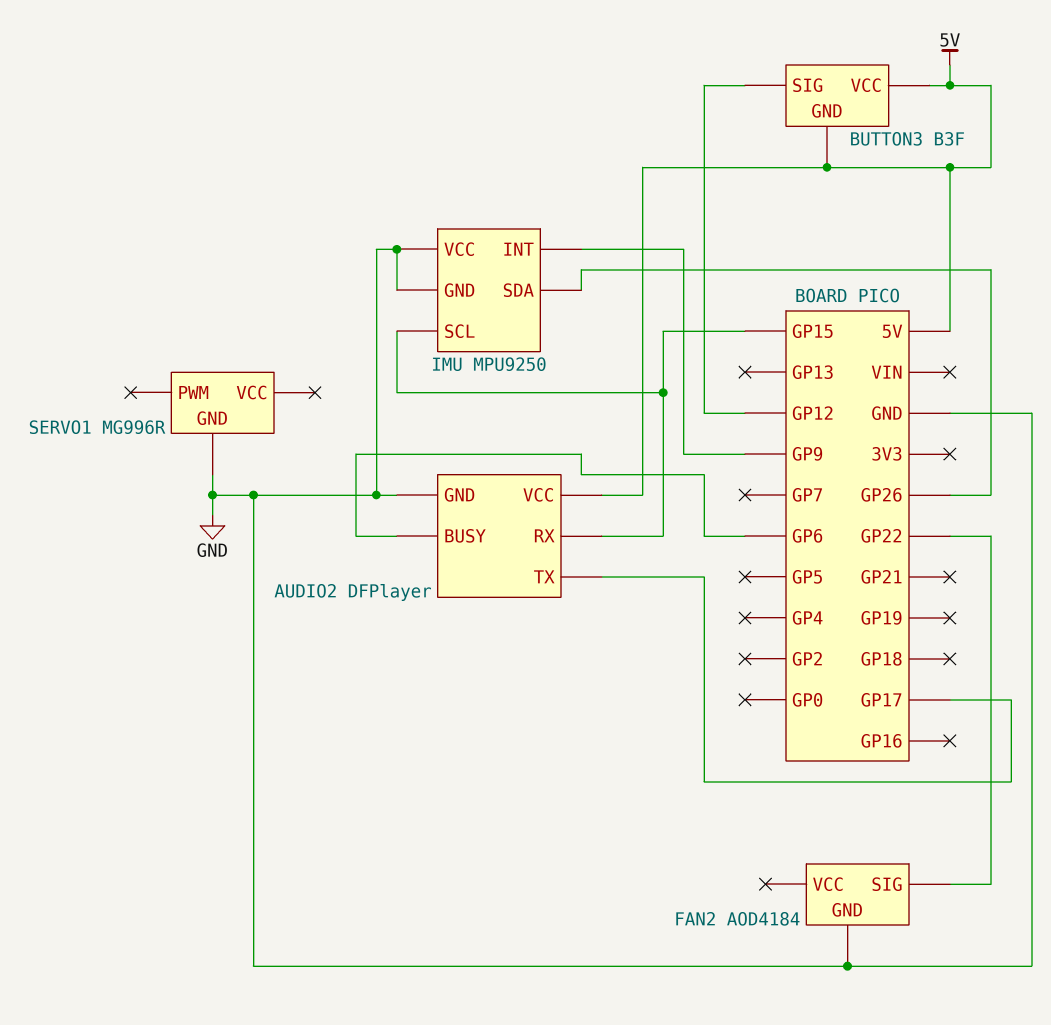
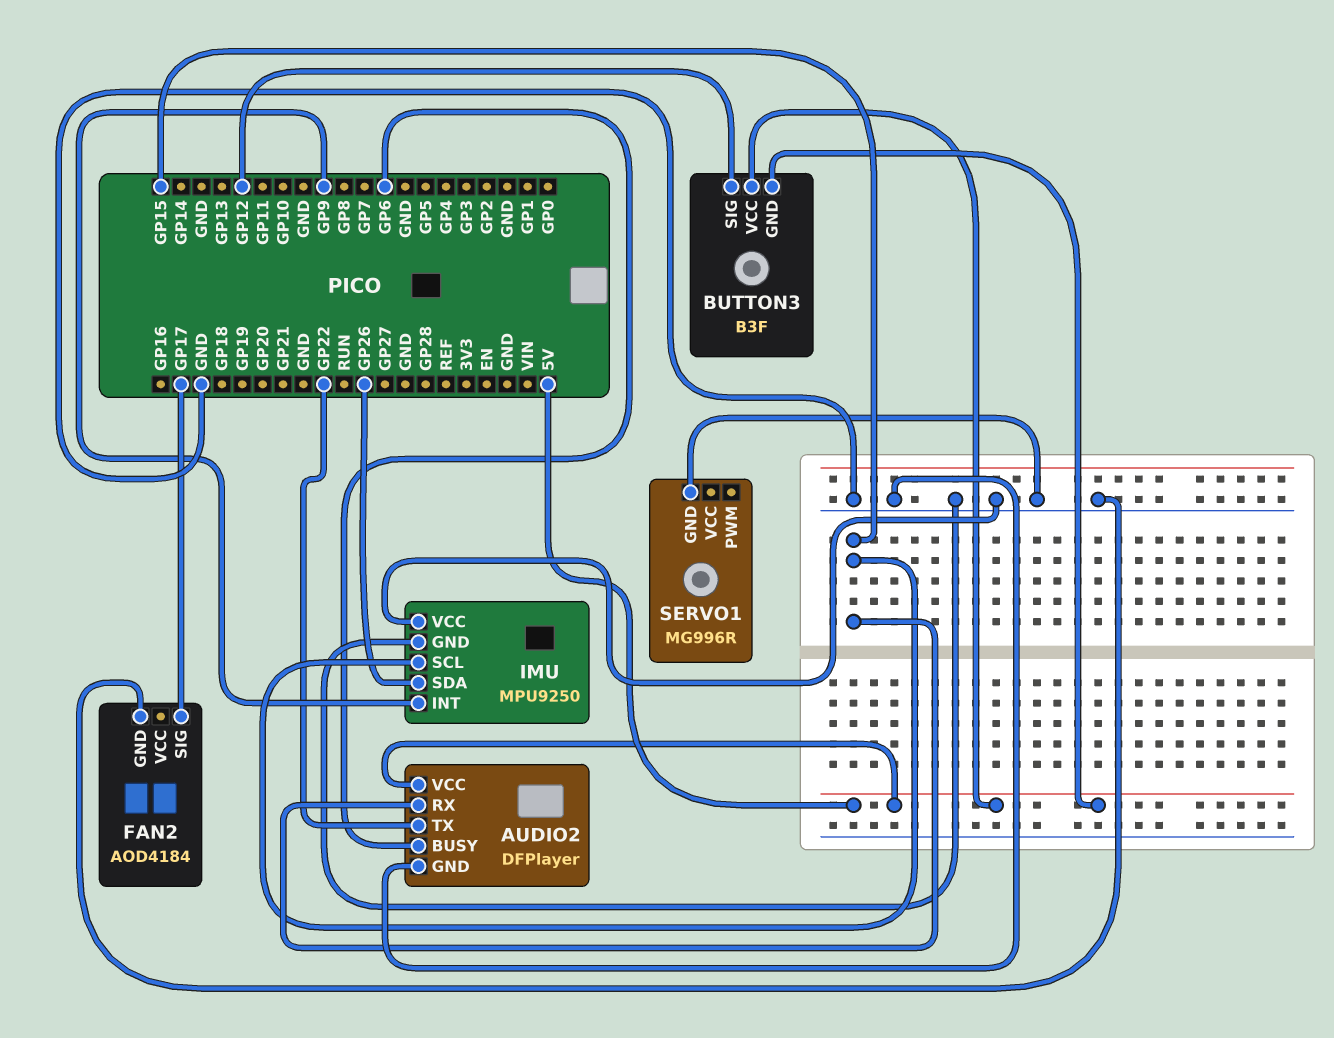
AUDIO2 pin TX: GP17 -> GP22
FAN2 pin SIG: GP22 -> GP17

